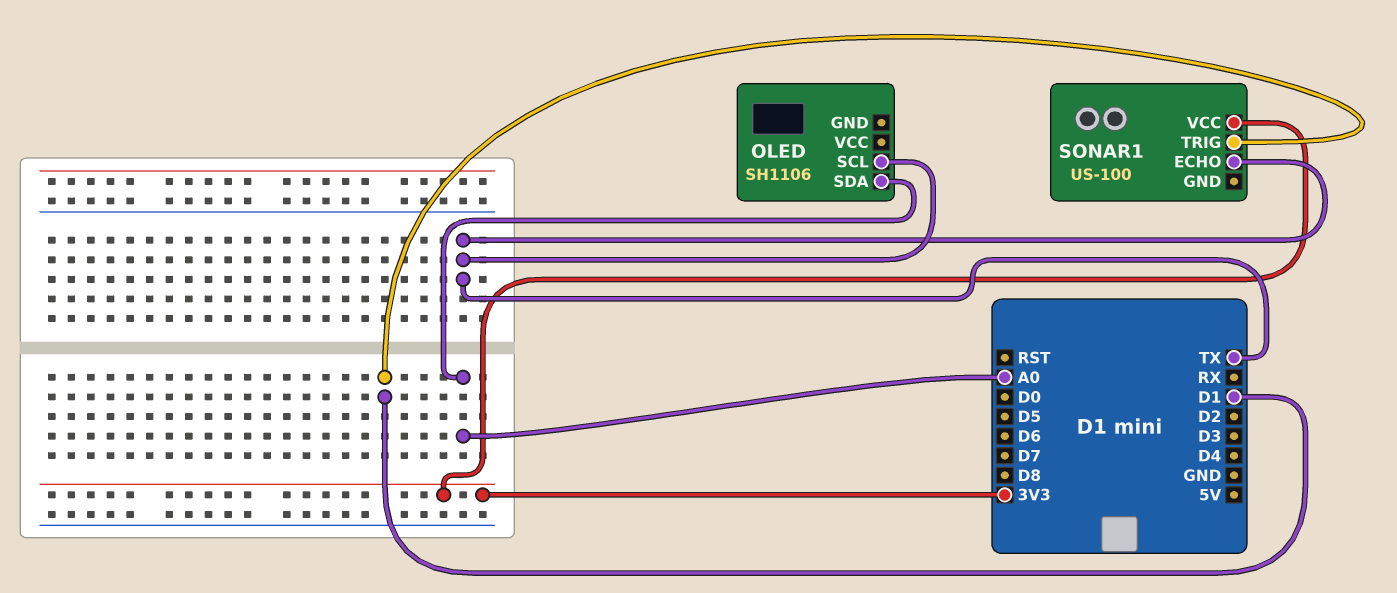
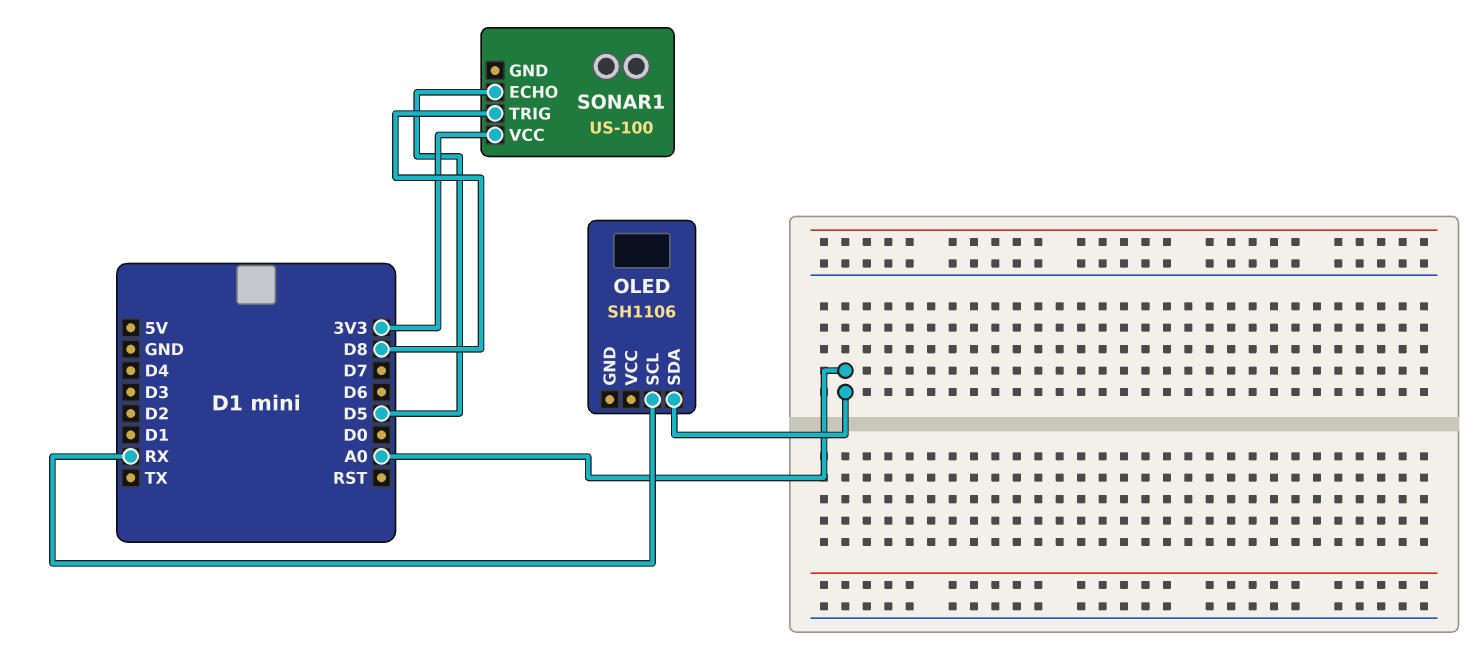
OLED pin SCL: TX -> RX
SONAR1 pin ECHO: TX -> D5
SONAR1 pin TRIG: D1 -> D8

